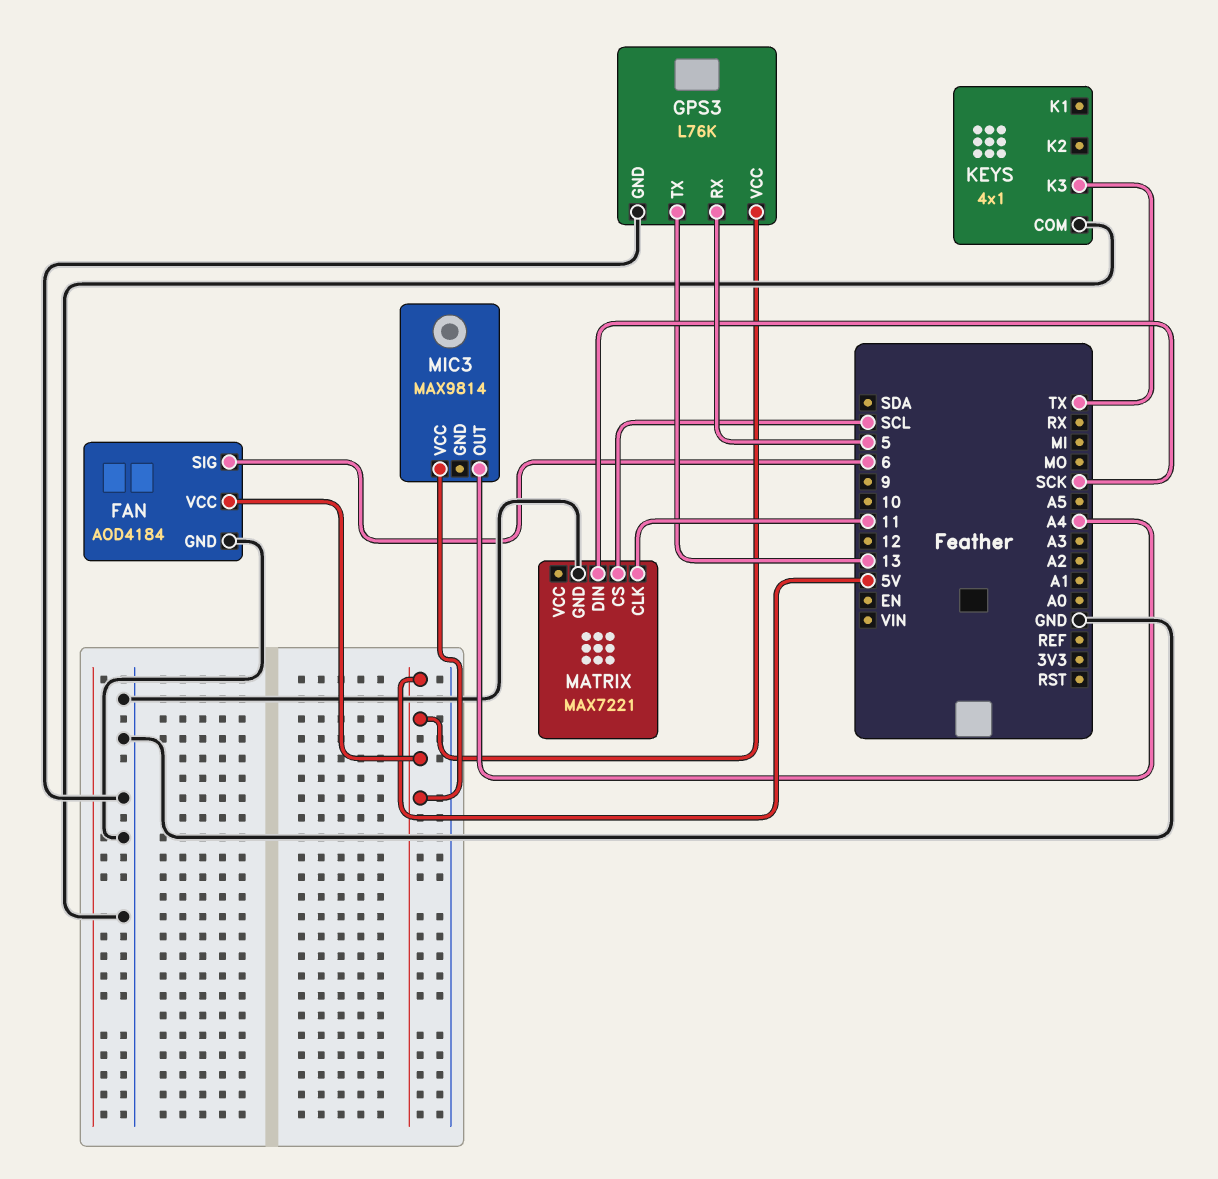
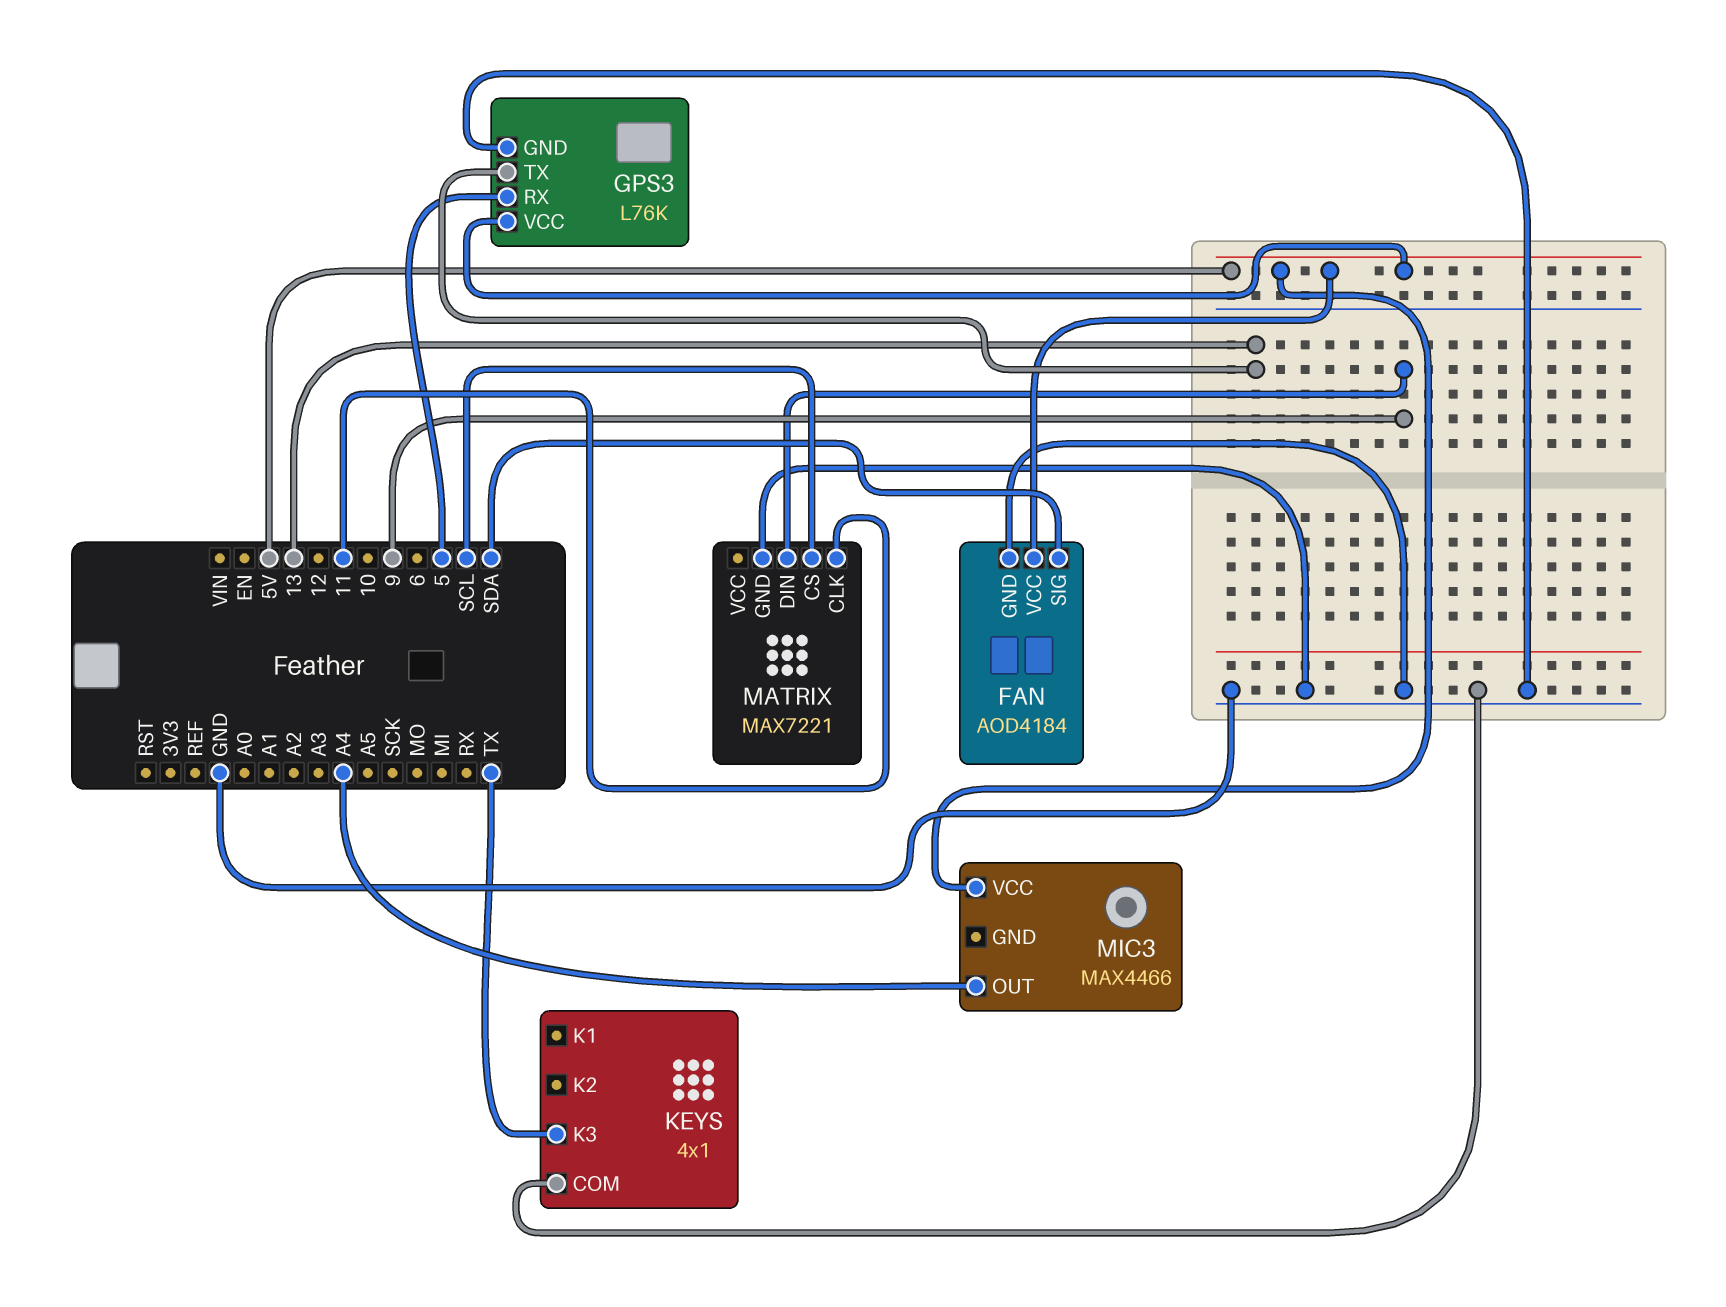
FAN pin SIG: 6 -> SDA
MATRIX pin DIN: SCK -> 9
MIC3: MAX9814 -> MAX4466

